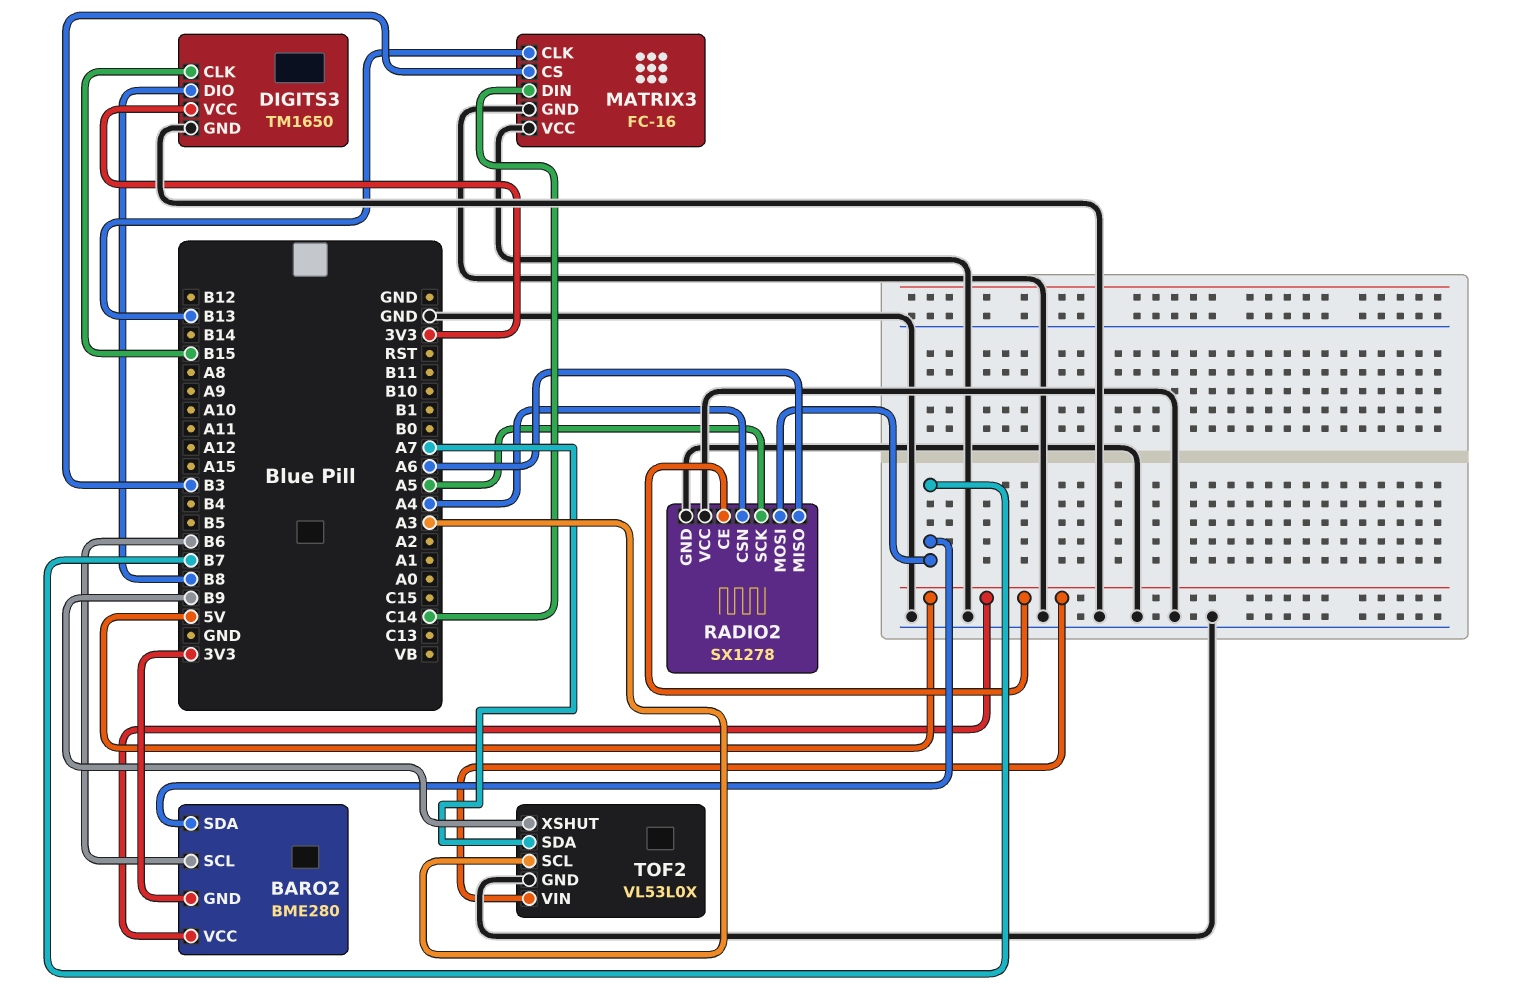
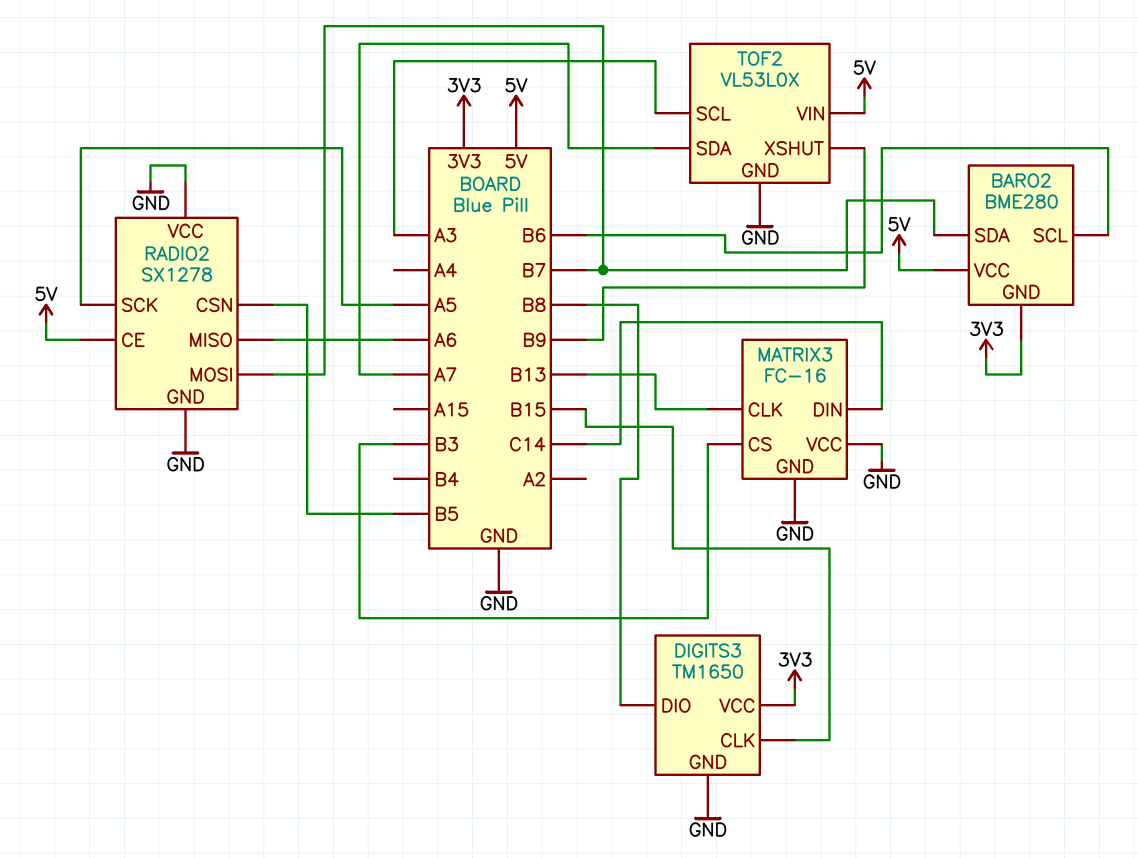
RADIO2 pin CSN: A4 -> B5

